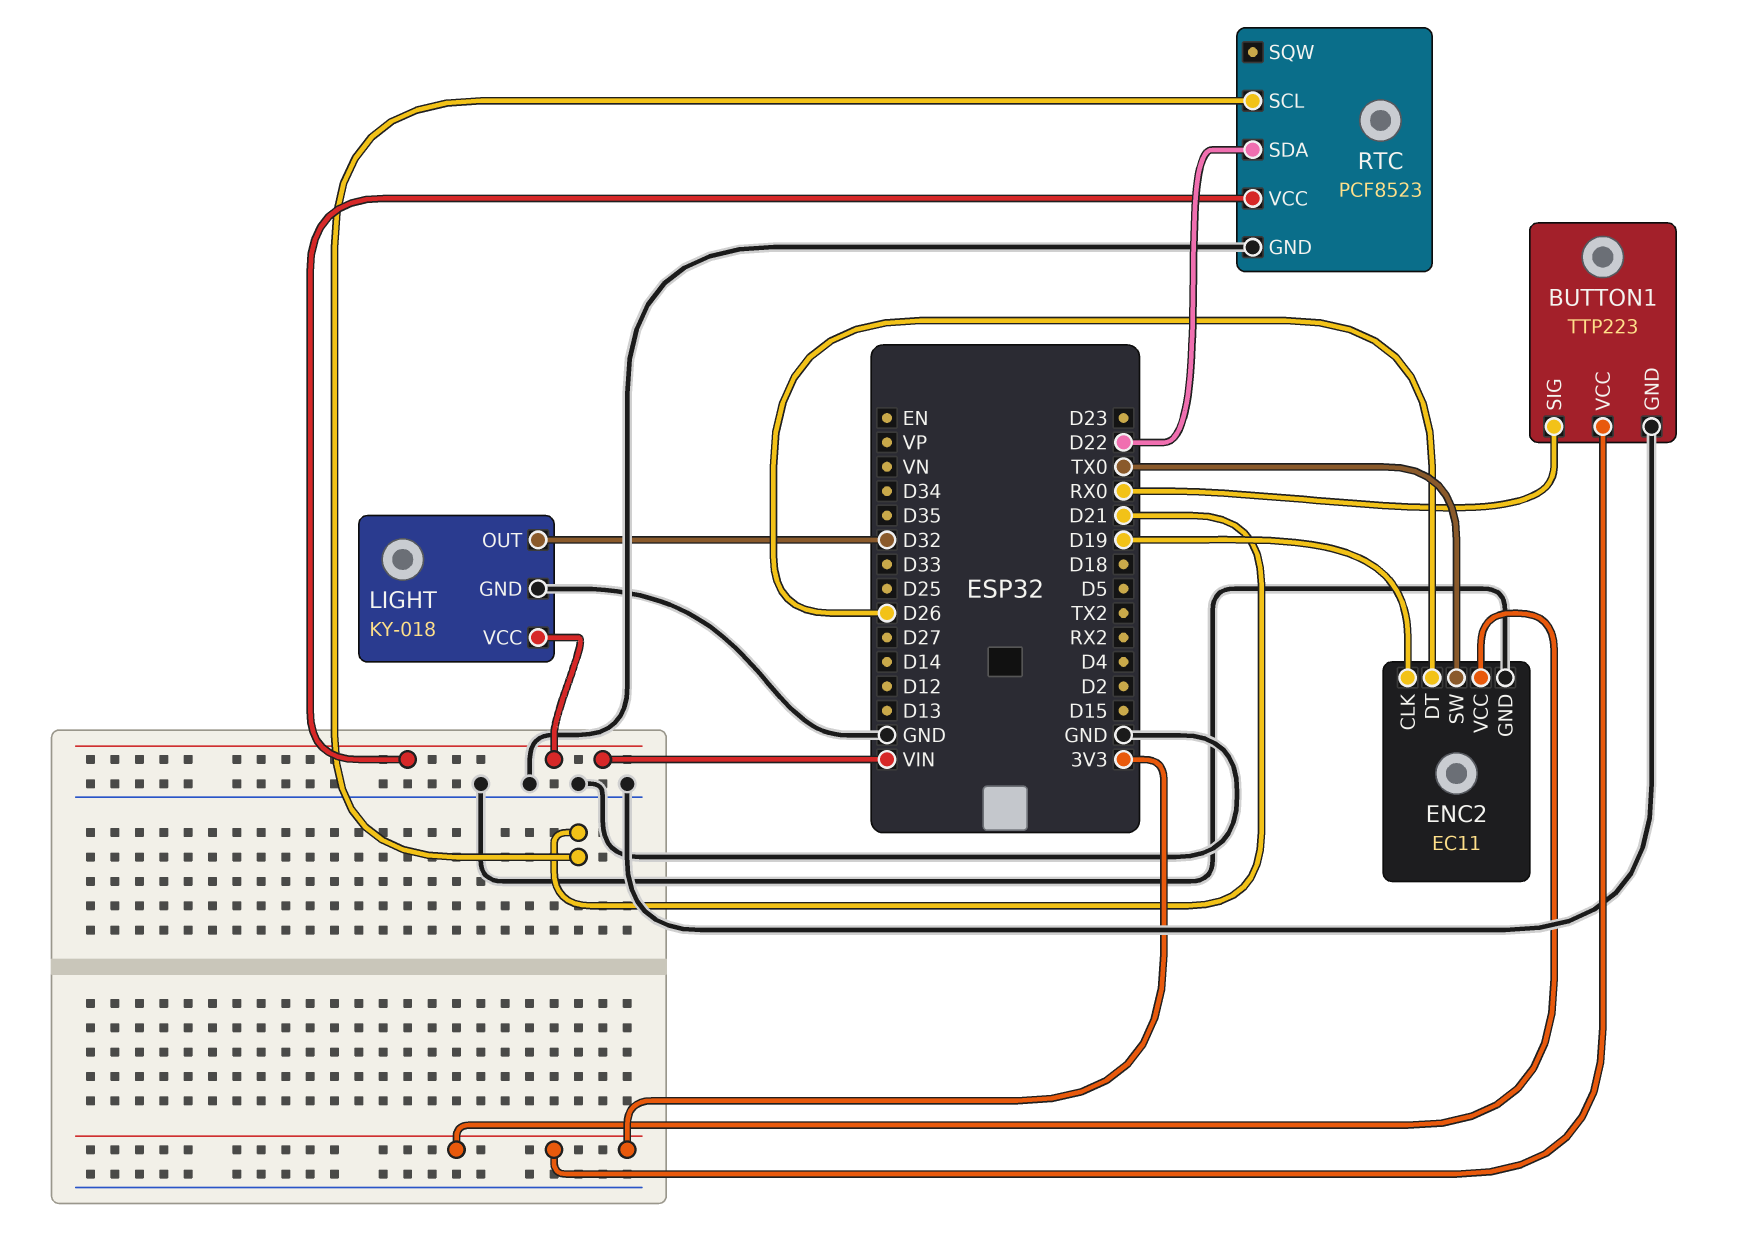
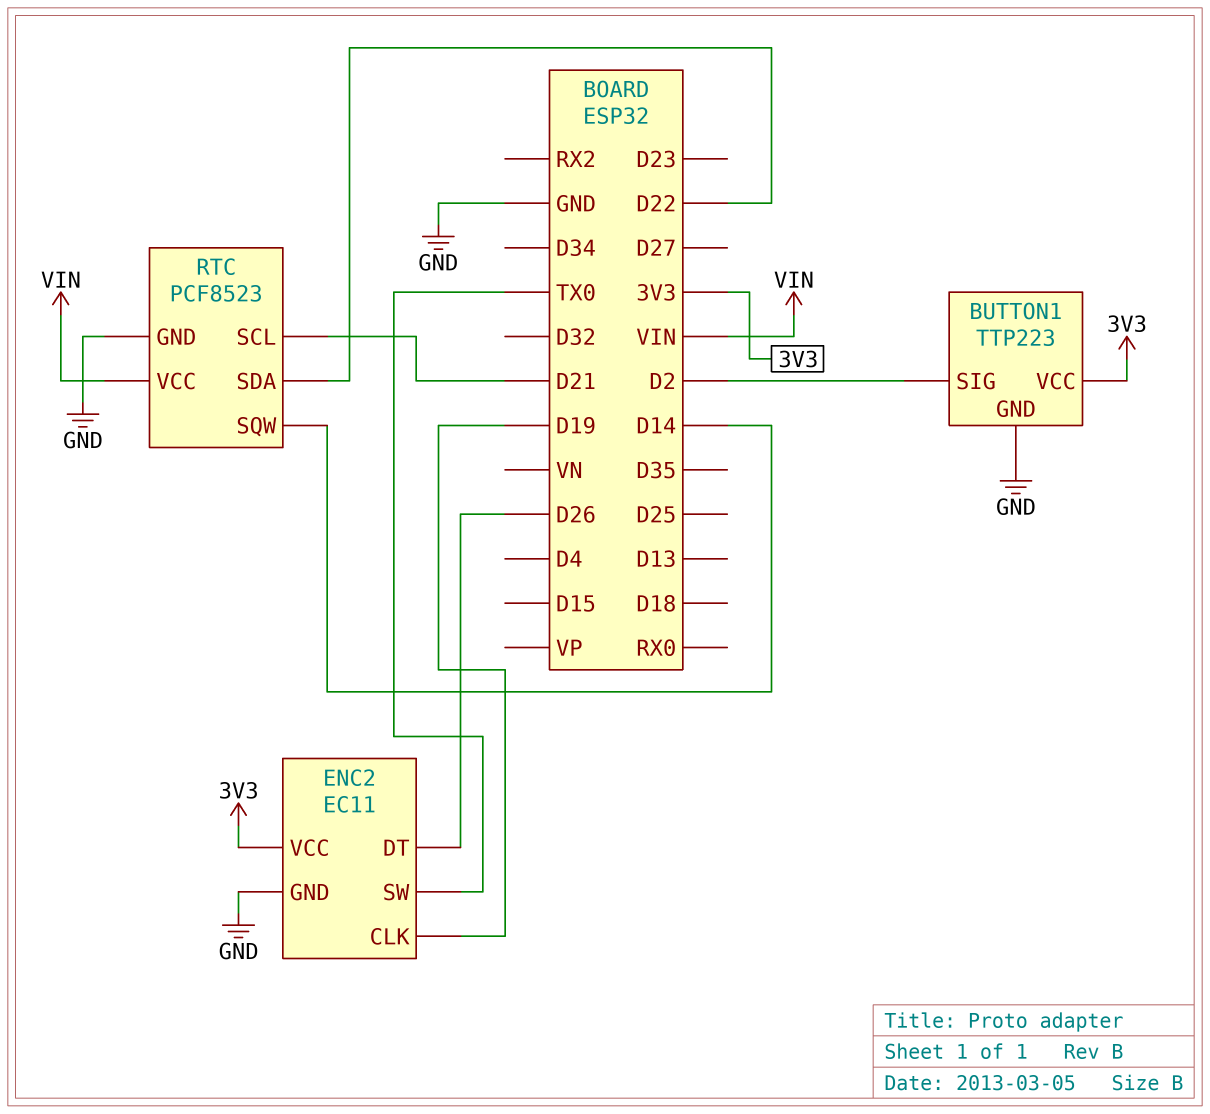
BUTTON1 pin SIG: RX0 -> D2
LIGHT: KY-018 -> none
LIGHT pin GND: GND -> none
LIGHT pin OUT: D32 -> none
LIGHT pin VCC: VIN -> none
RTC pin SQW: none -> D14

